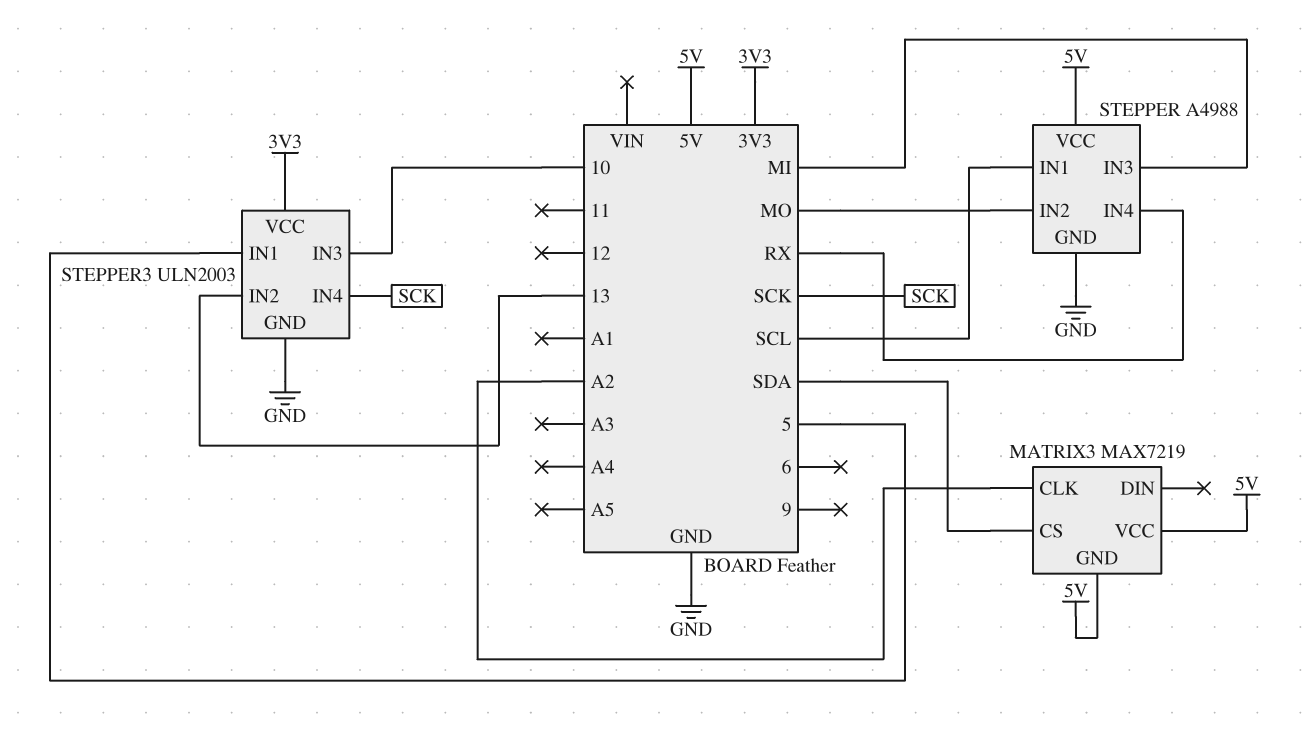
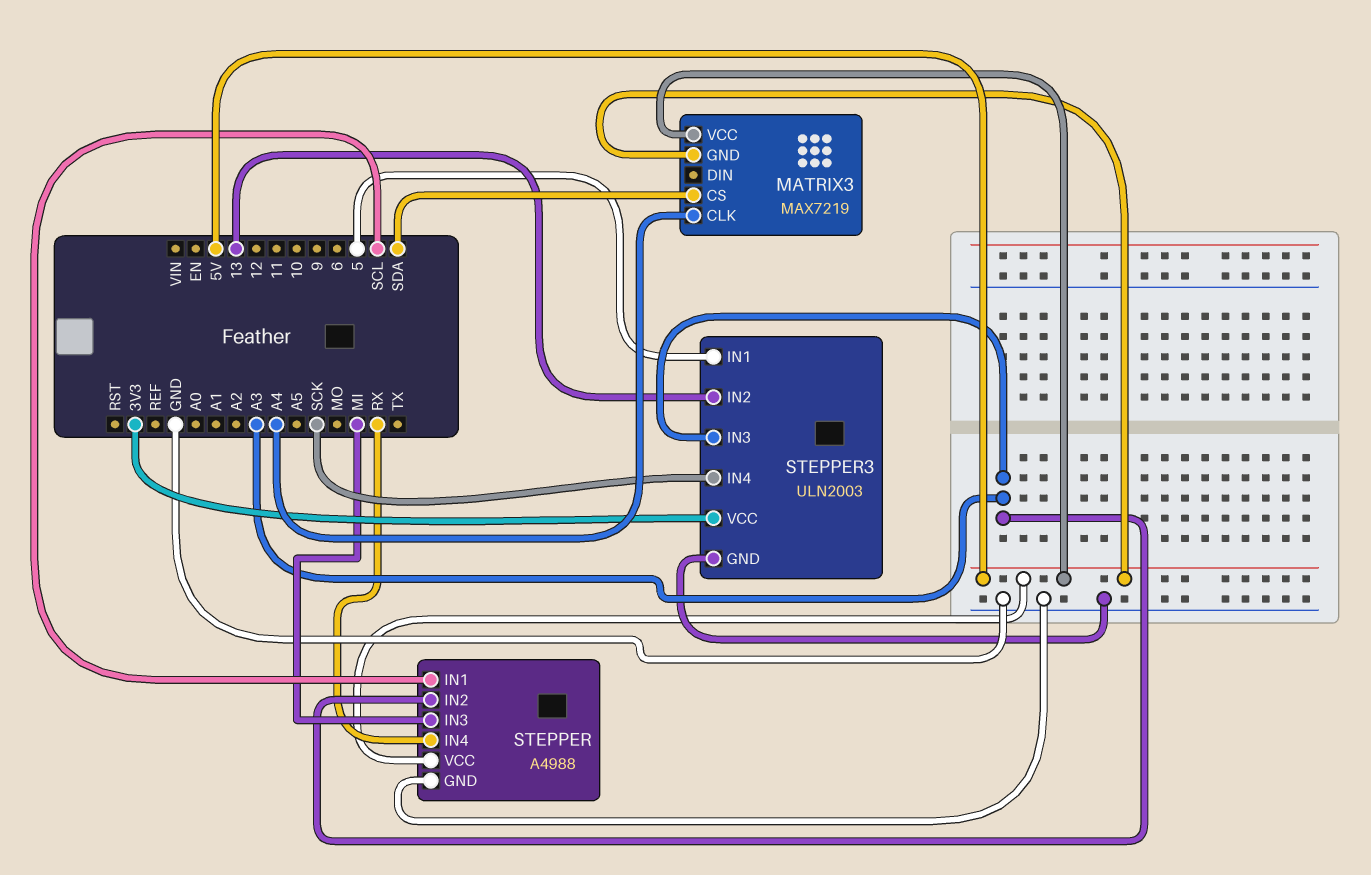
MATRIX3 pin CLK: A2 -> A4
STEPPER pin IN2: MO -> A3
STEPPER3 pin IN3: 10 -> A3

